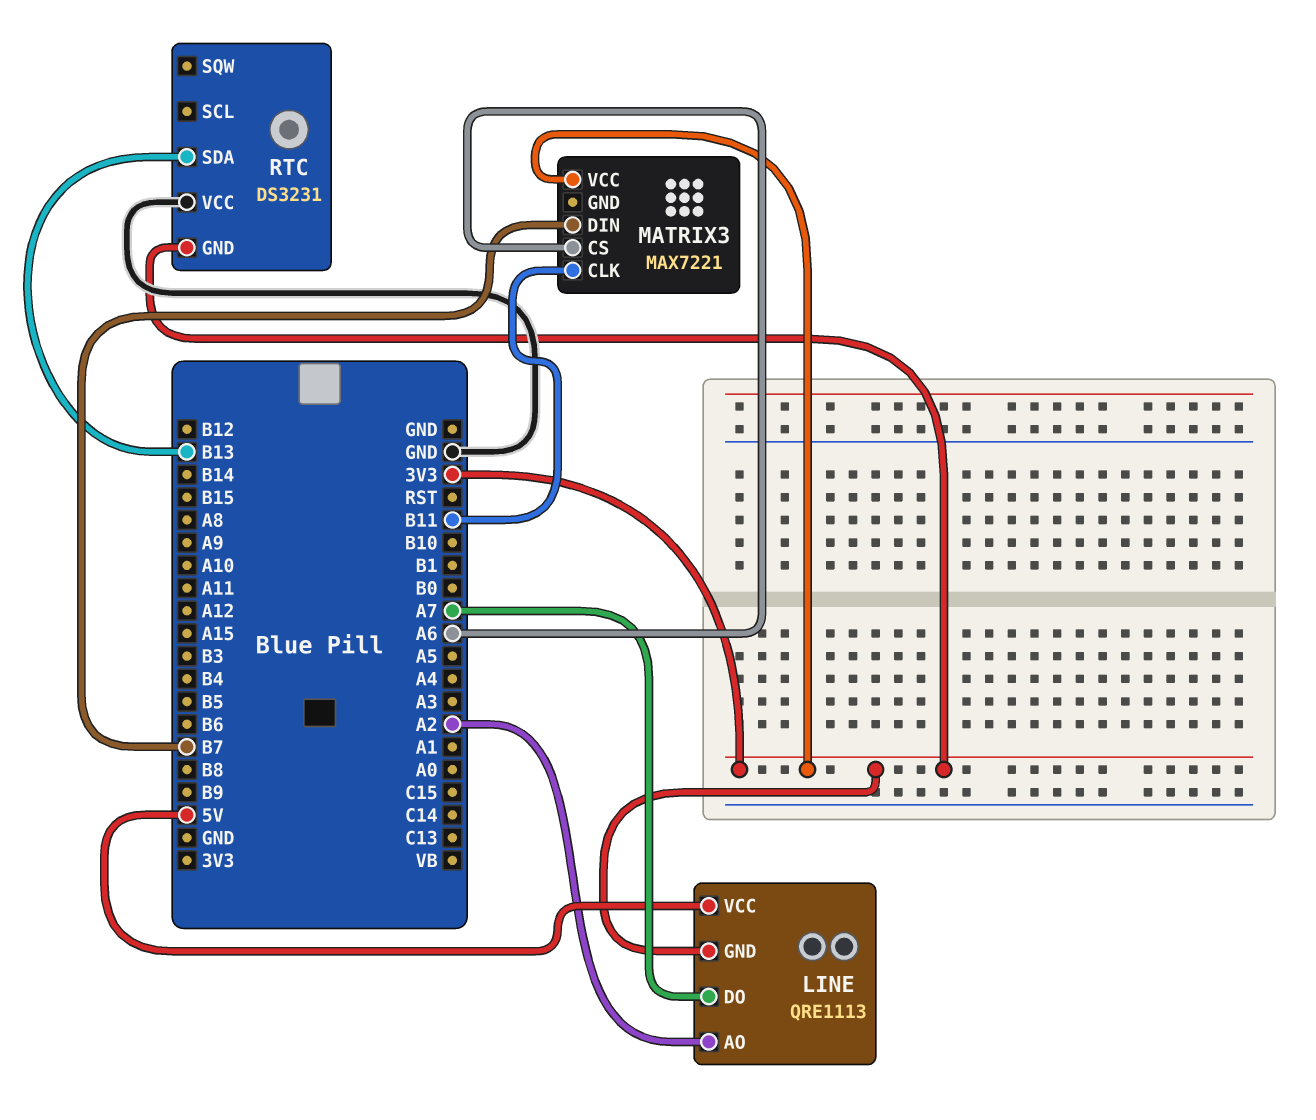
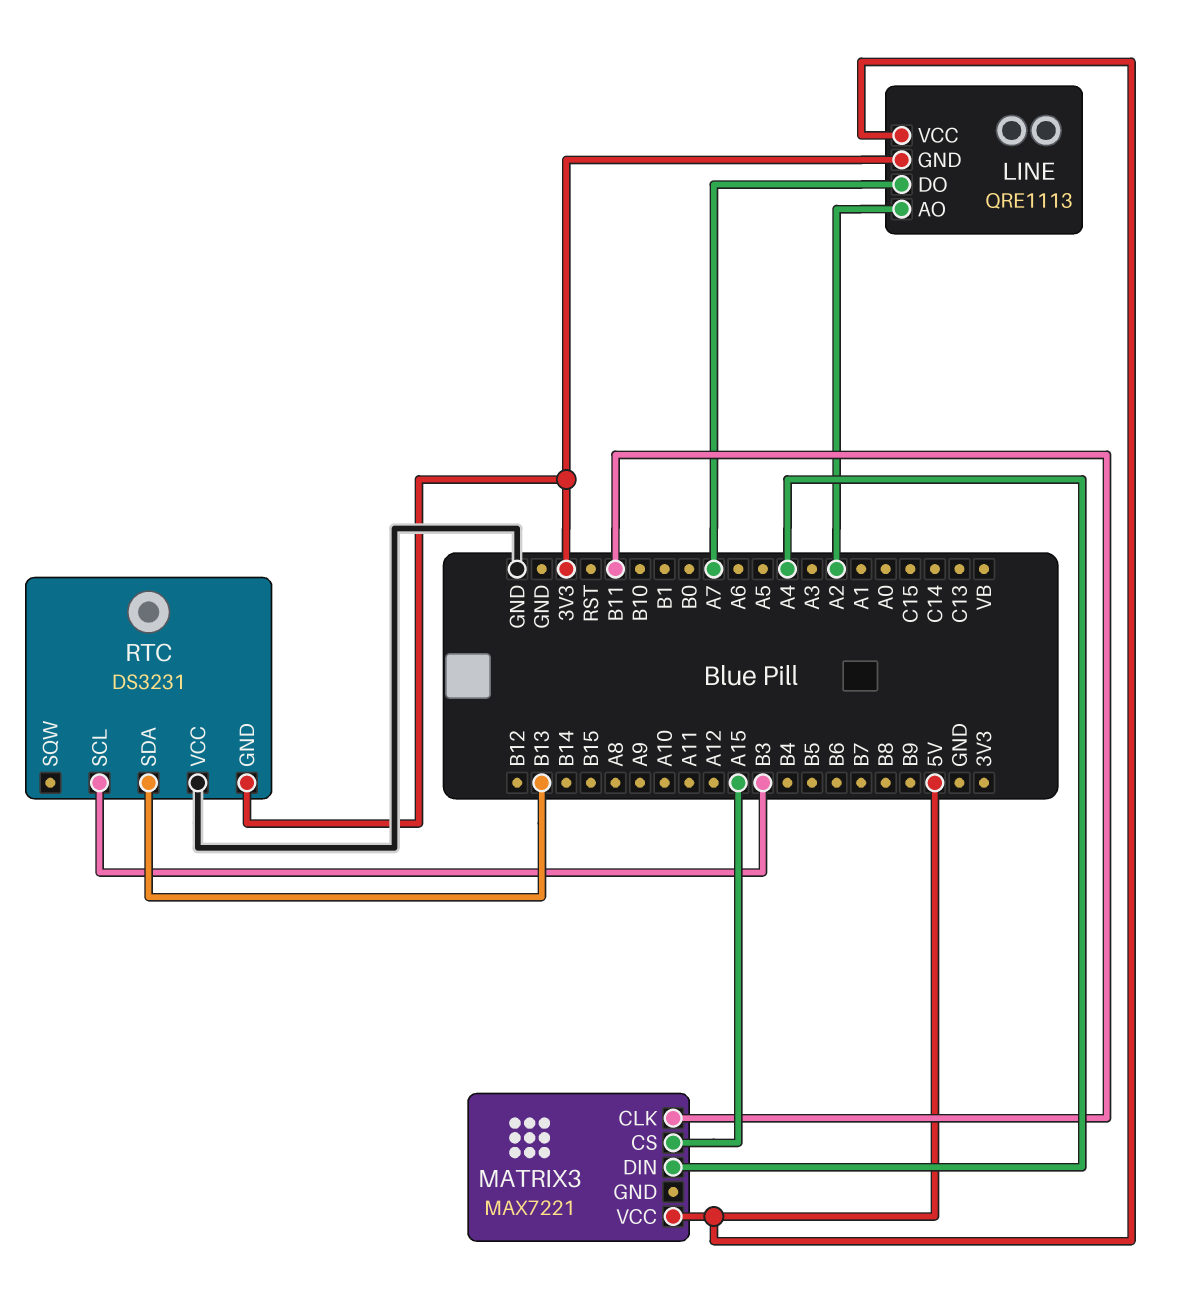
MATRIX3 pin CS: A6 -> A15
MATRIX3 pin DIN: B7 -> A4
MATRIX3 pin VCC: 3V3 -> 5V
RTC pin SCL: none -> B3

